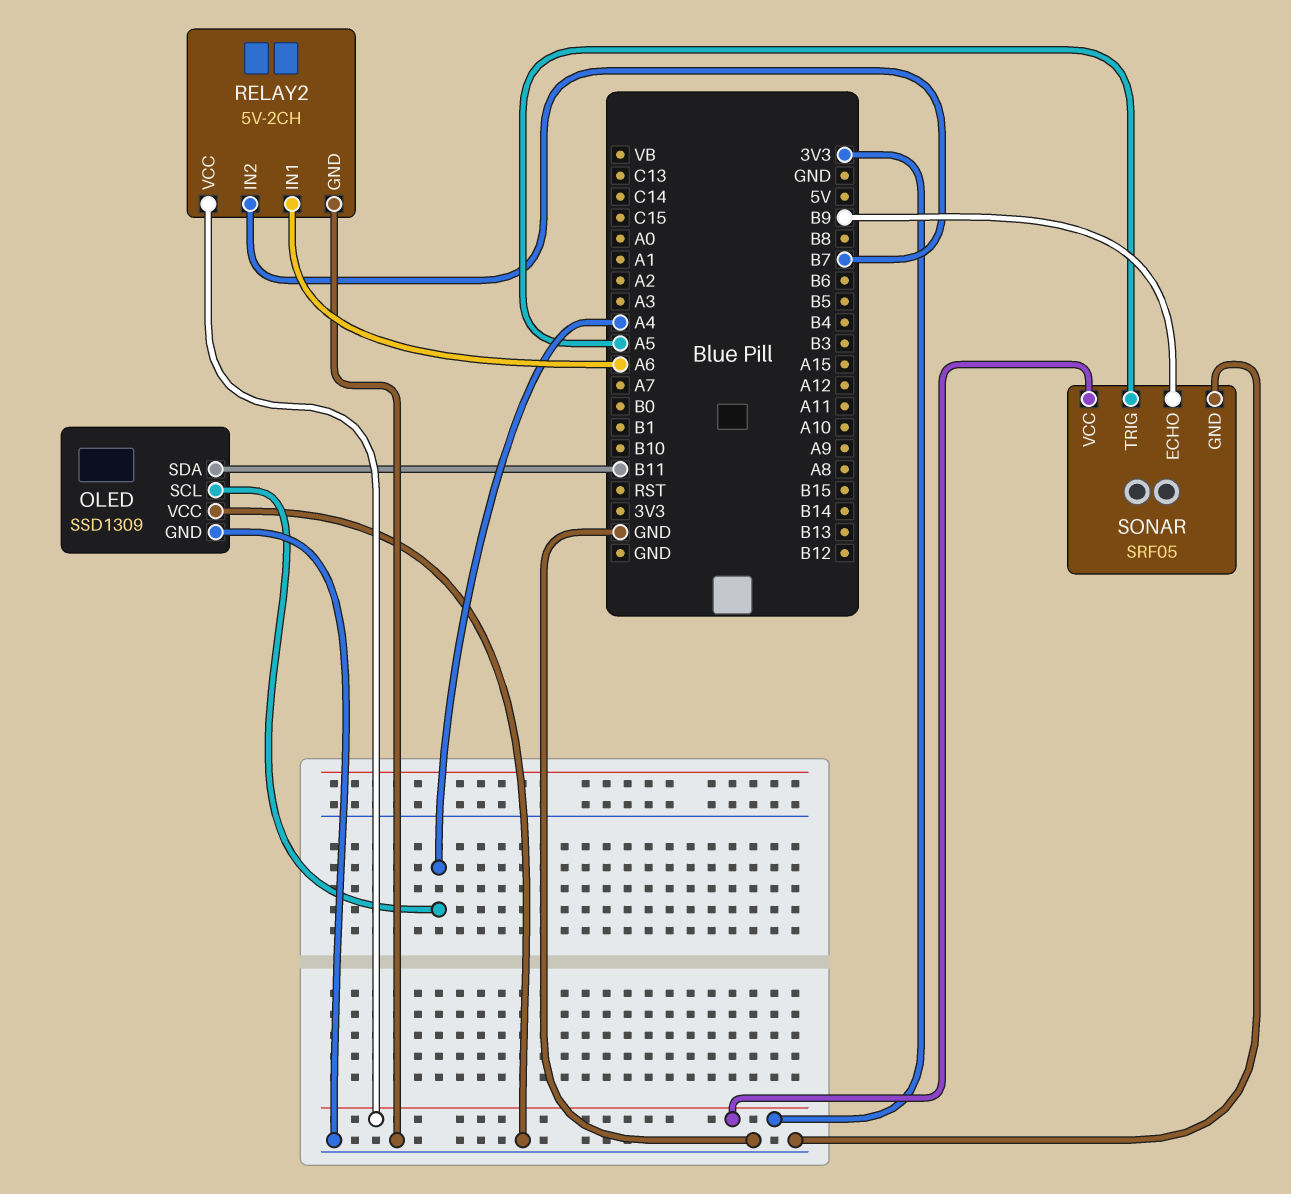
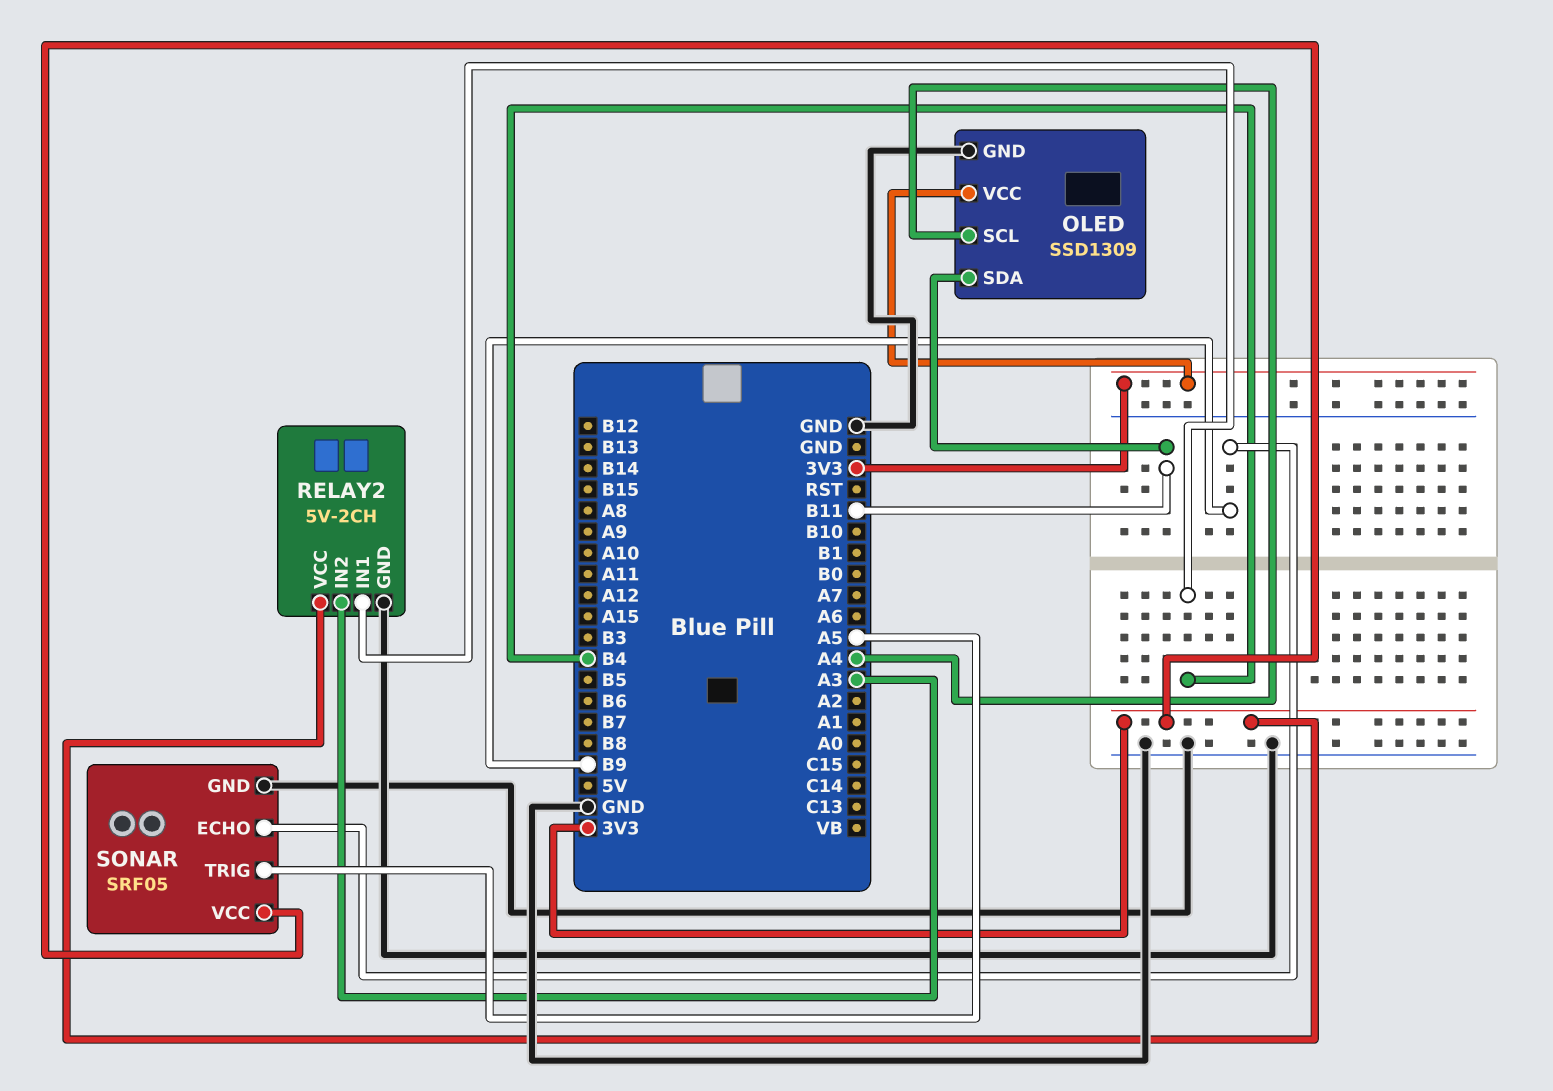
OLED pin VCC: GND -> 3V3
RELAY2 pin IN1: A6 -> B4
RELAY2 pin IN2: B7 -> A3

